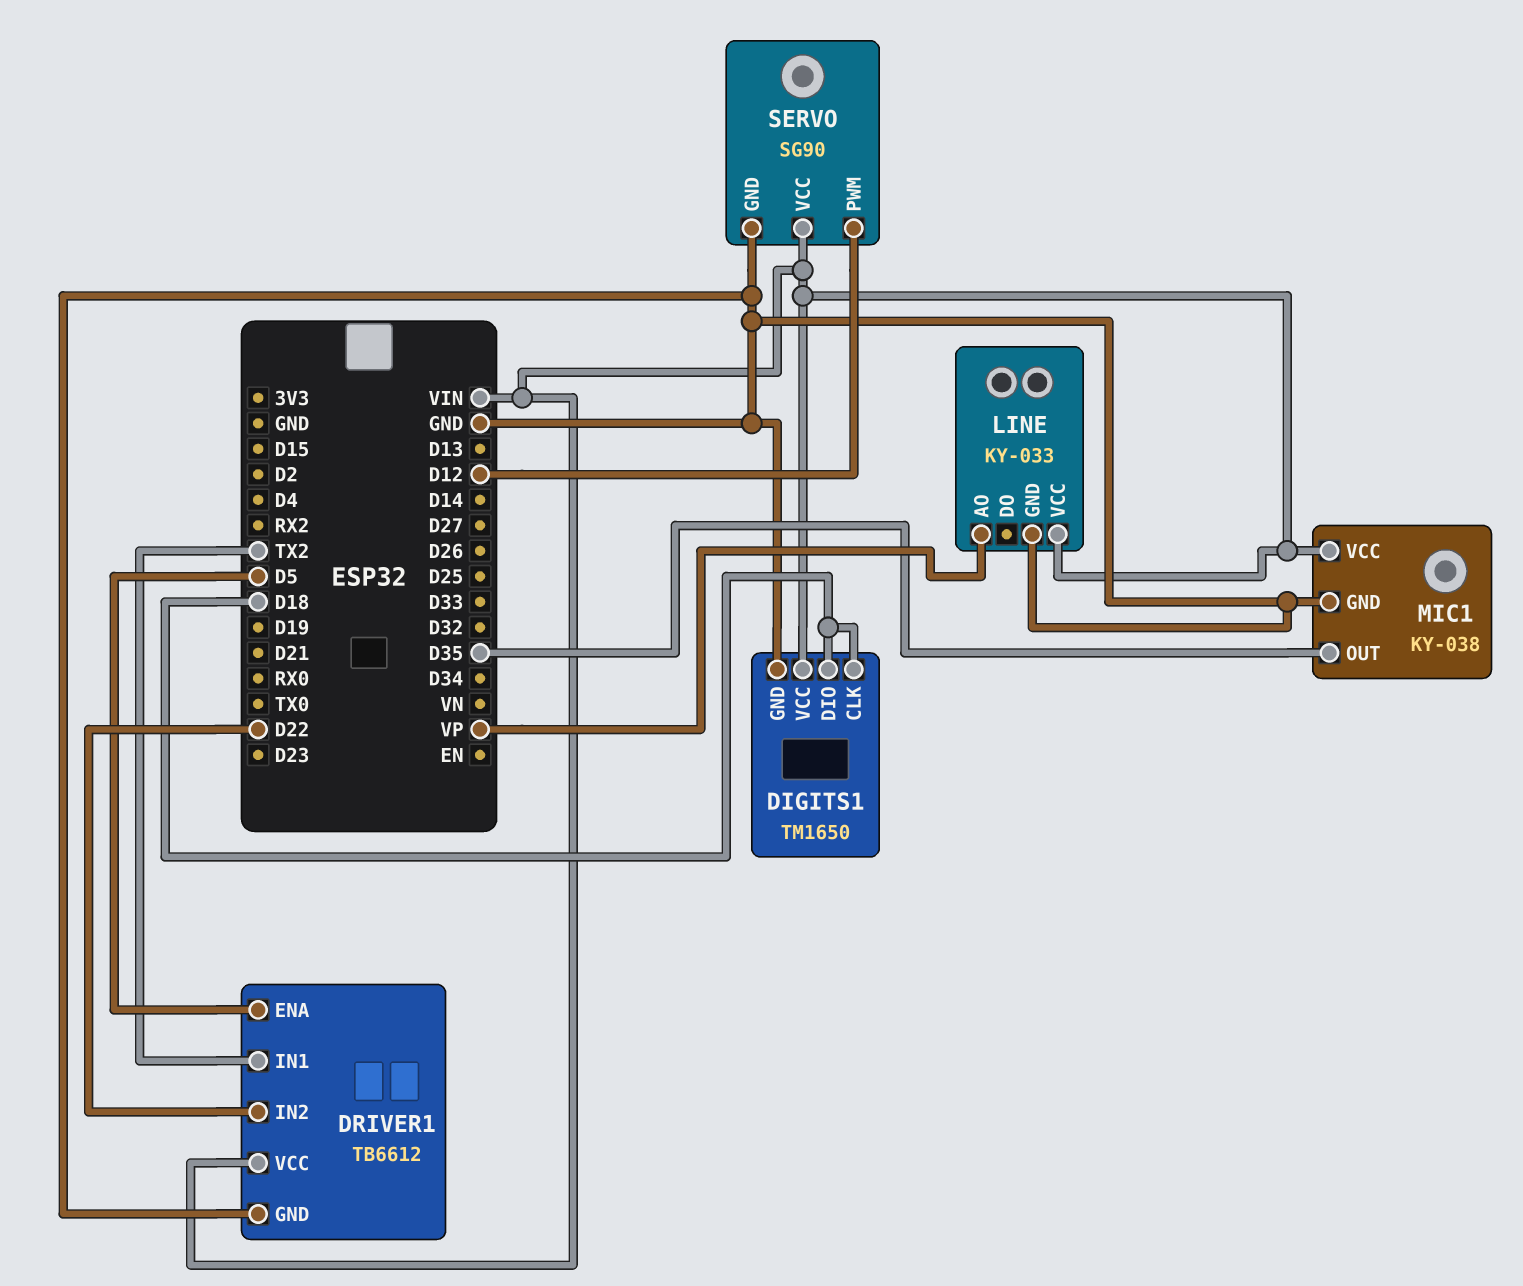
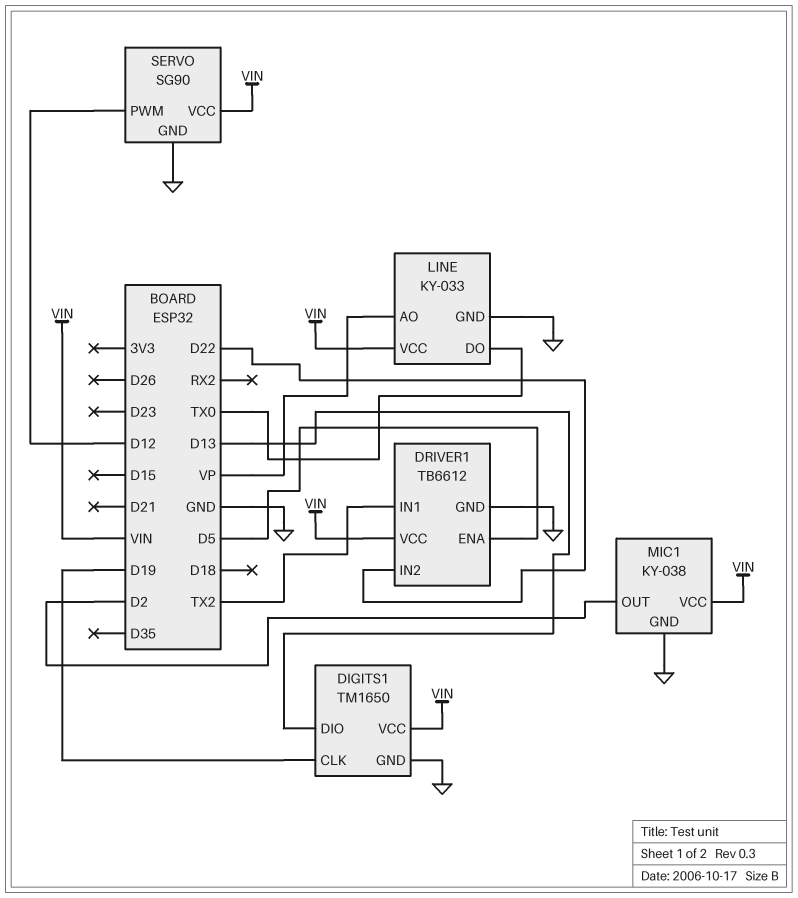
DIGITS1 pin CLK: D18 -> D19
DIGITS1 pin DIO: D18 -> D13
LINE pin DO: none -> TX0
MIC1 pin OUT: D35 -> D2

